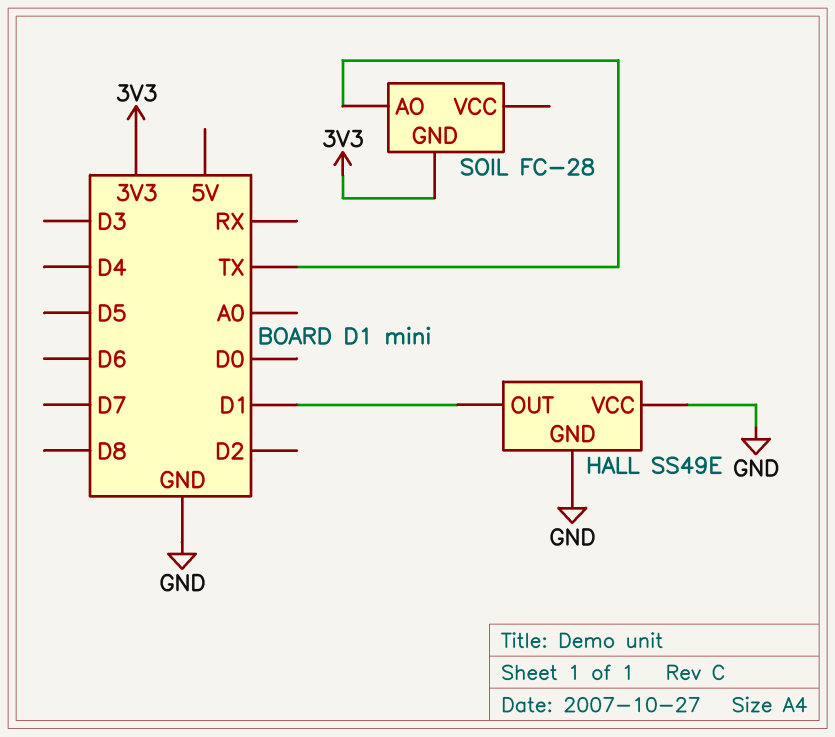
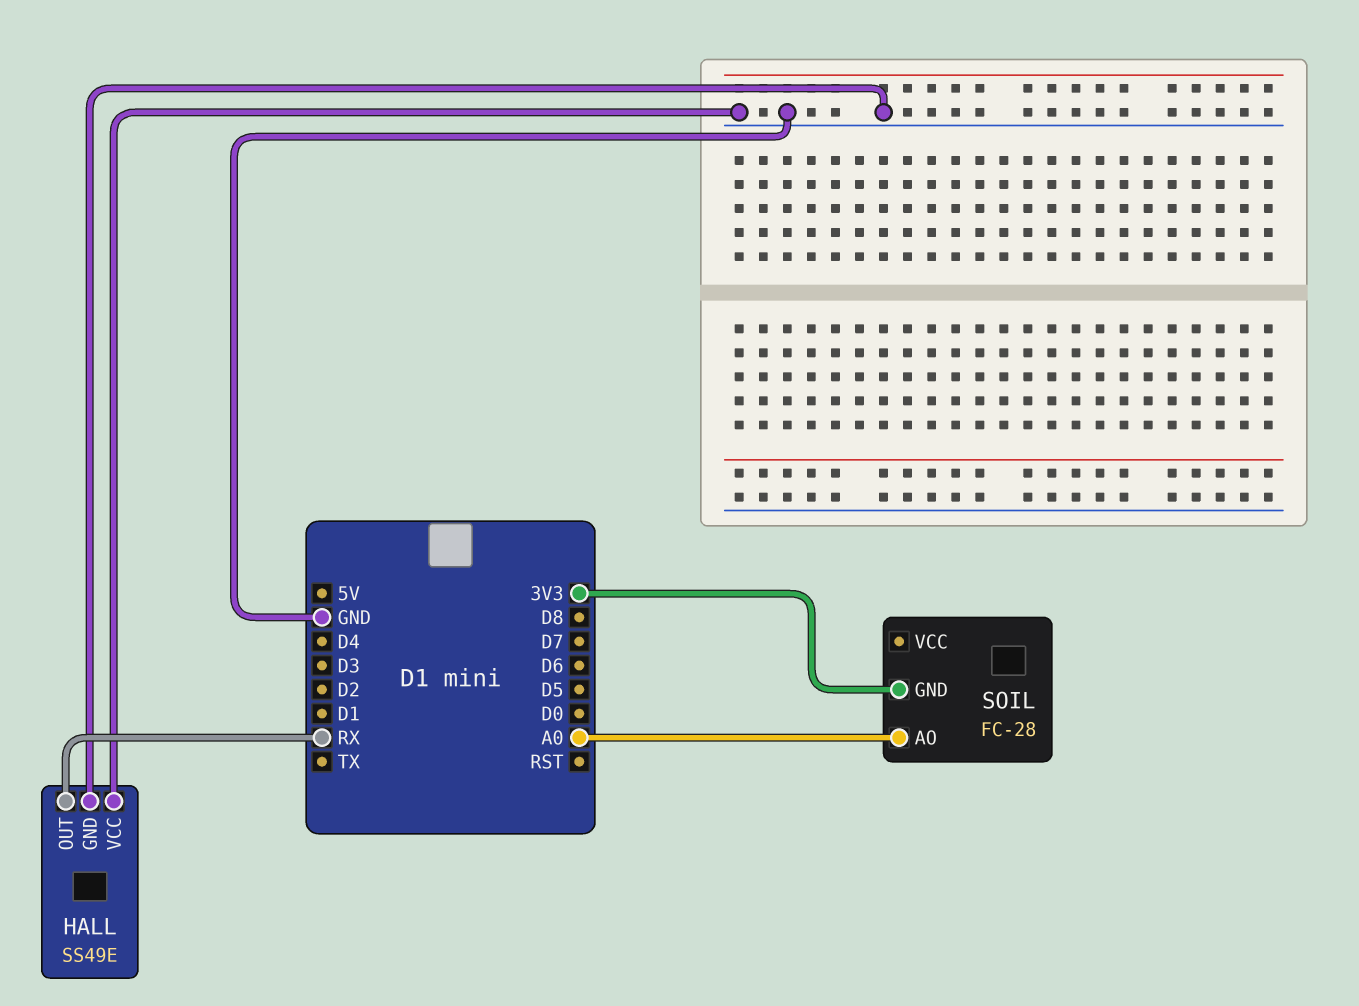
HALL pin OUT: D1 -> RX
SOIL pin AO: TX -> A0

